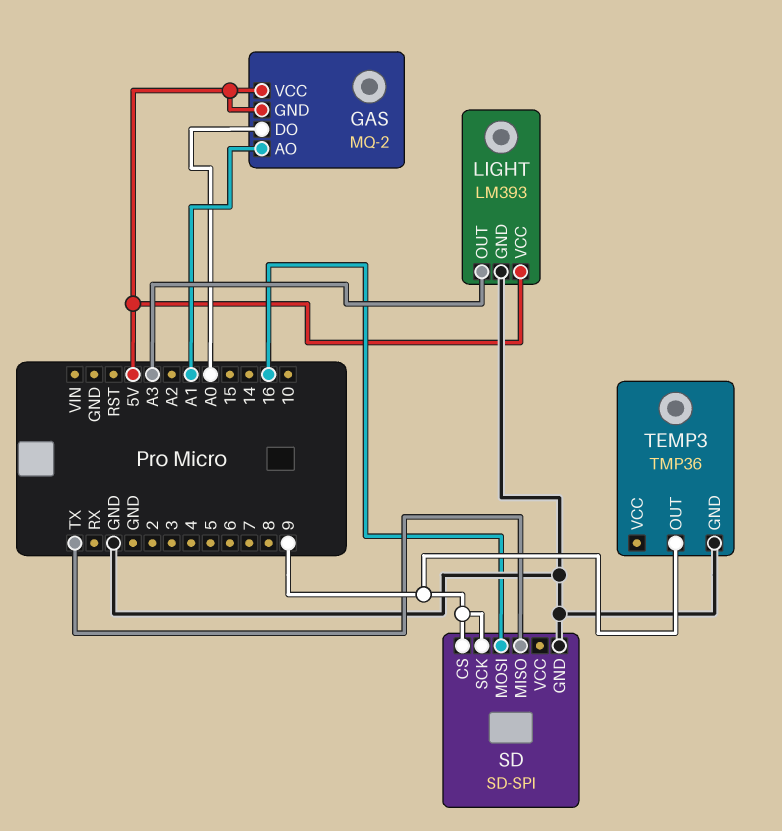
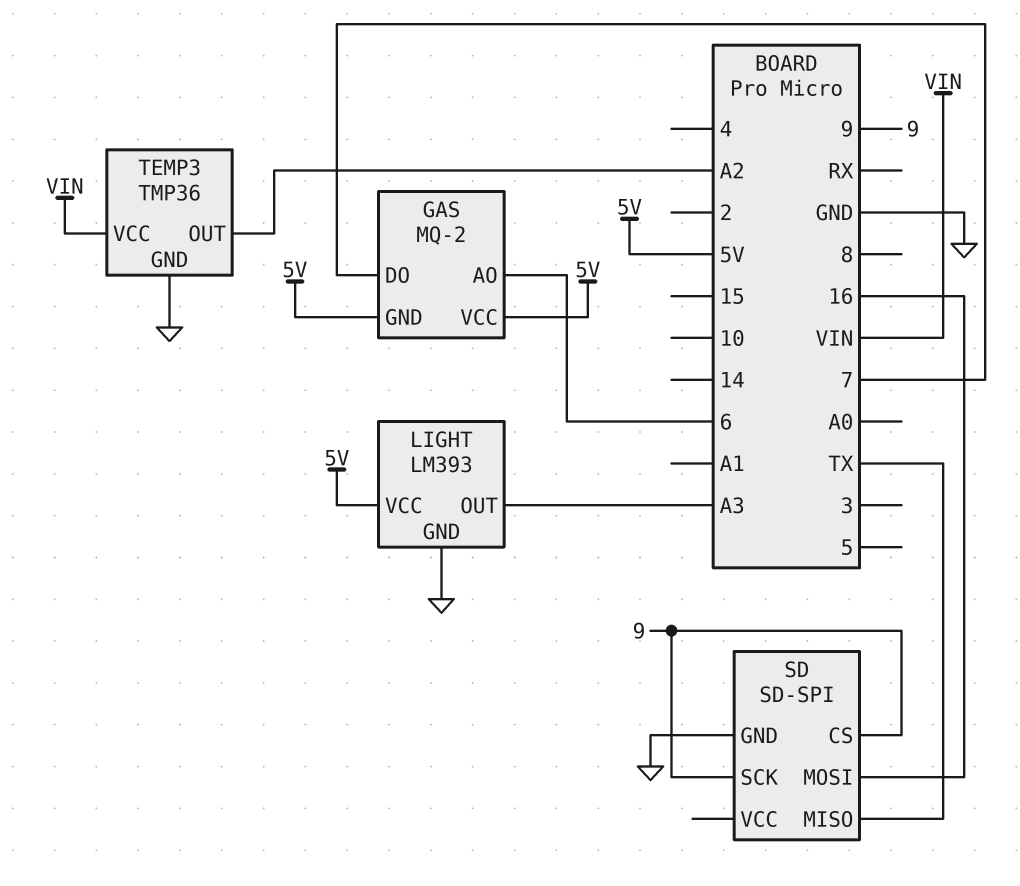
GAS pin AO: A1 -> 6
GAS pin DO: A0 -> 7
TEMP3 pin OUT: 9 -> A2
TEMP3 pin VCC: none -> VIN

